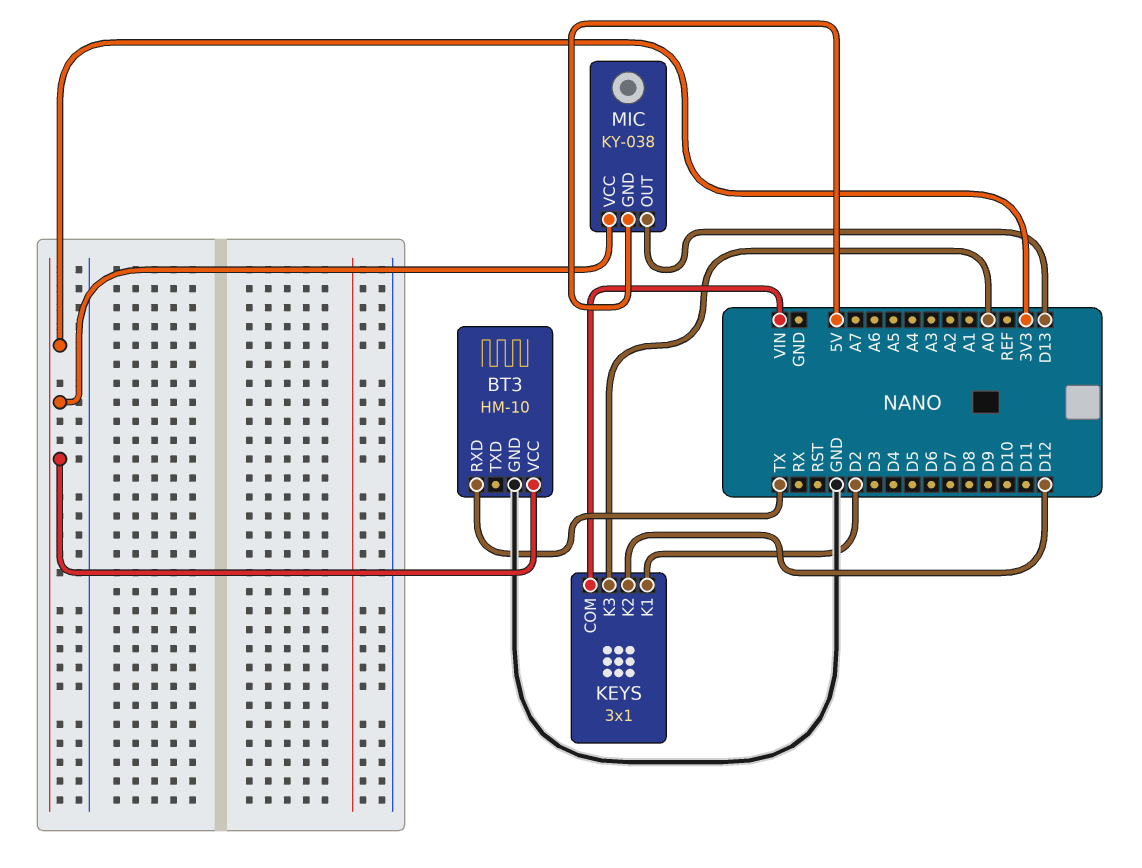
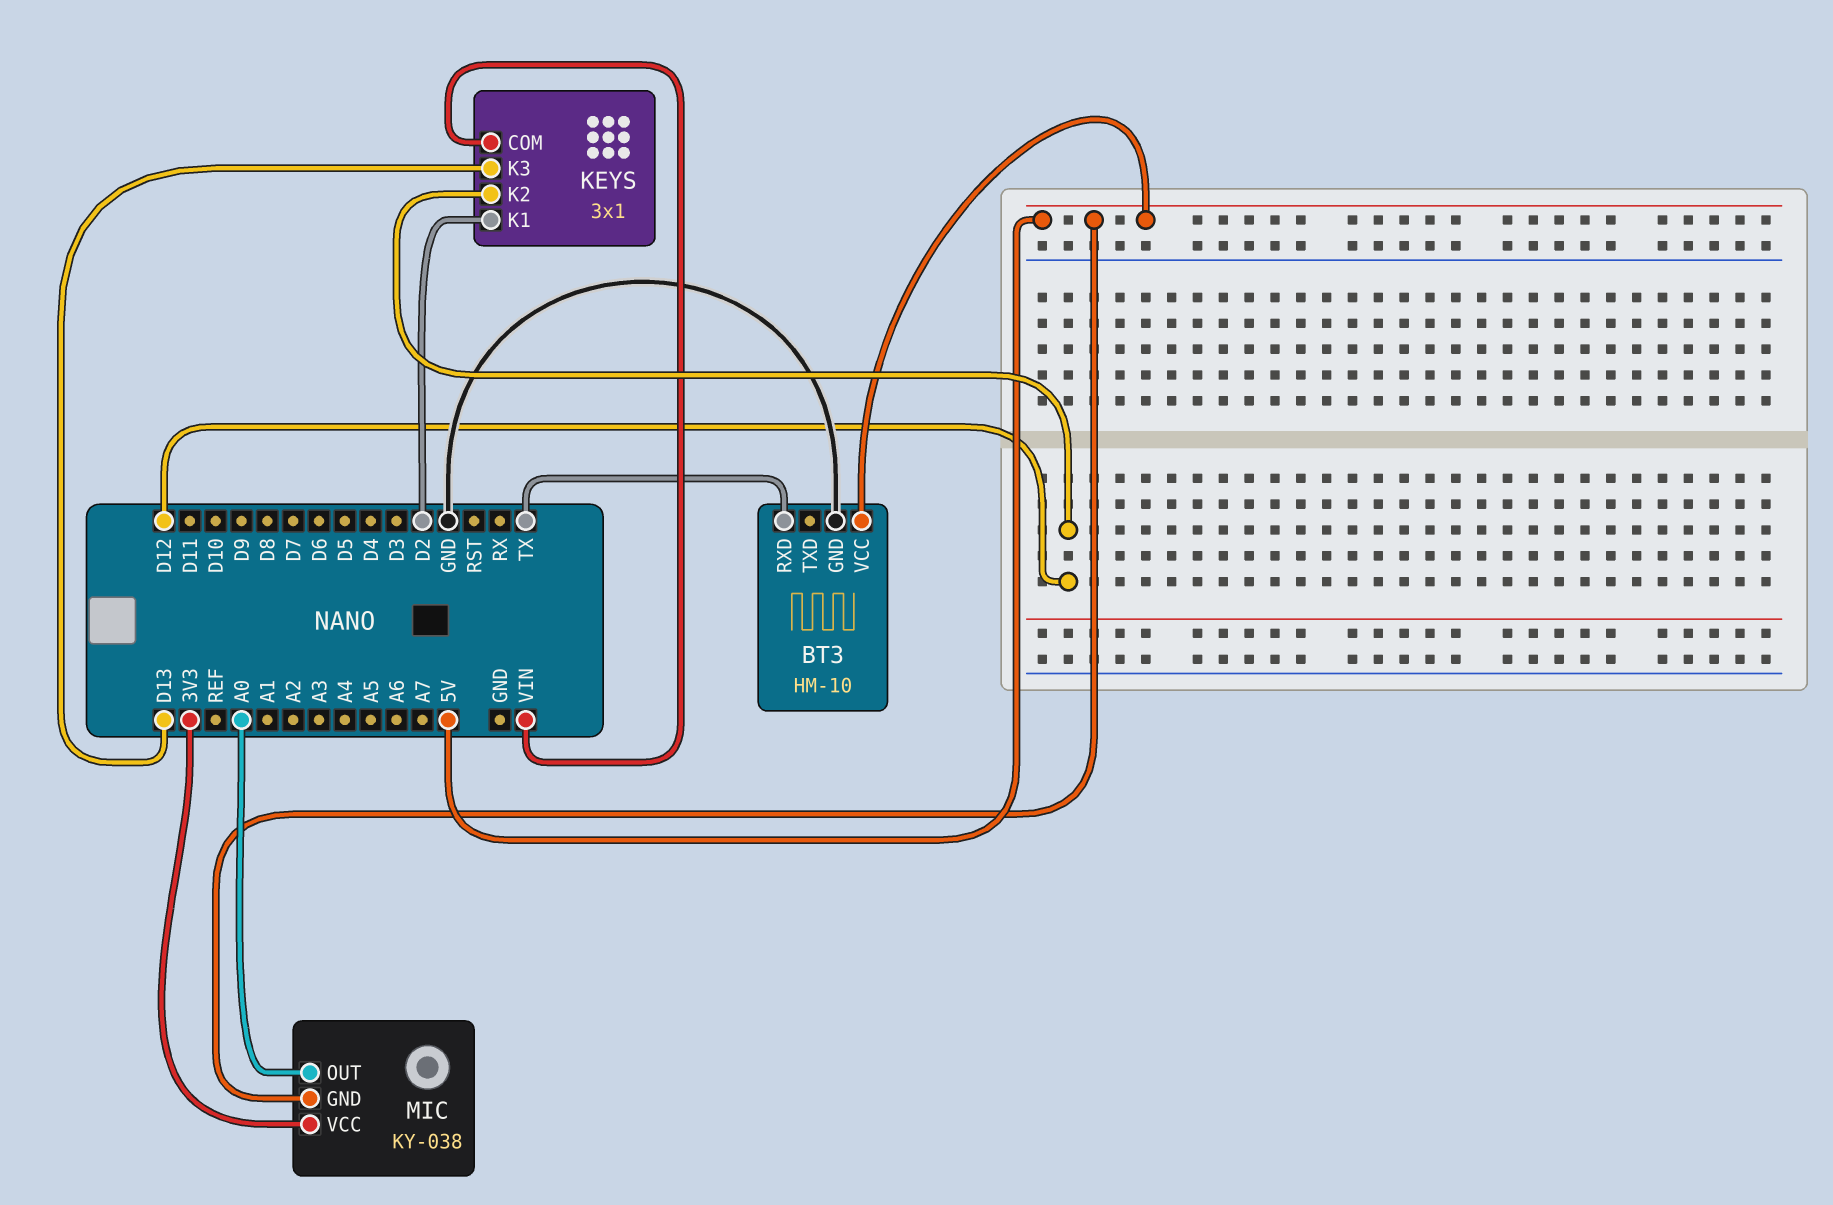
BT3 pin VCC: 3V3 -> 5V
KEYS pin K3: A0 -> D13
MIC pin OUT: D13 -> A0

